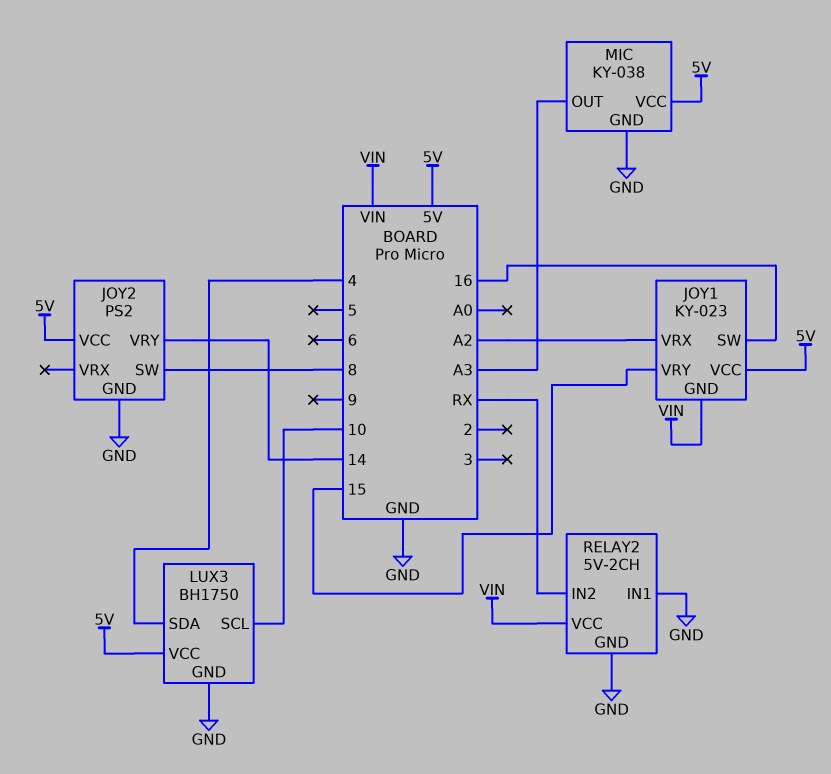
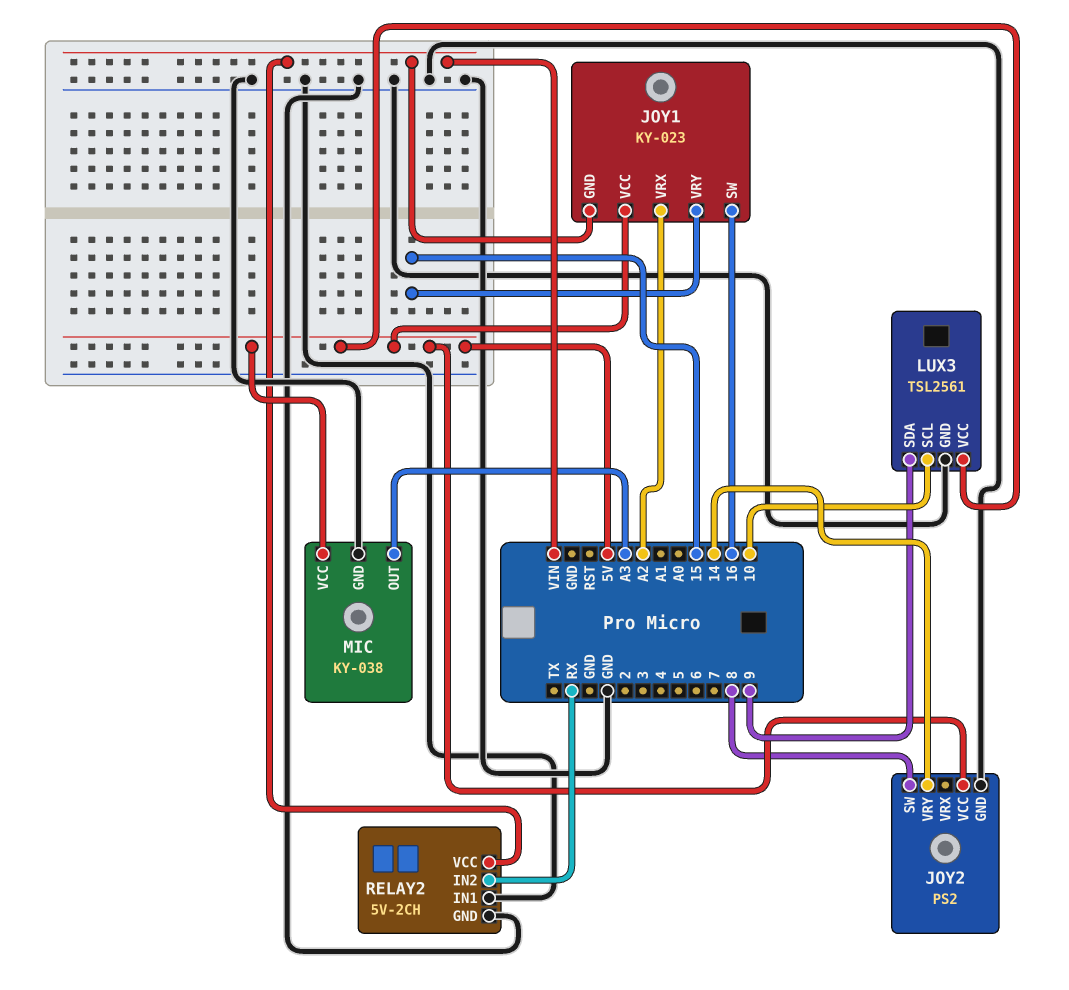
LUX3: BH1750 -> TSL2561
LUX3 pin SDA: 4 -> 9

